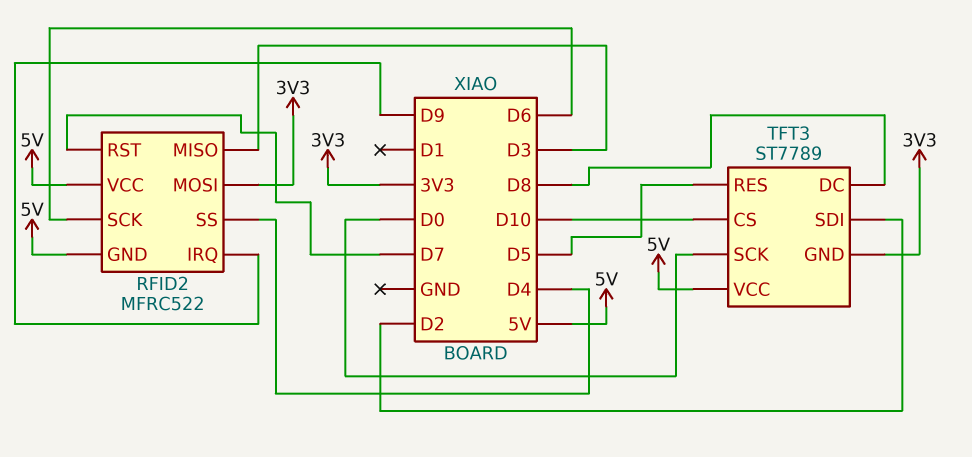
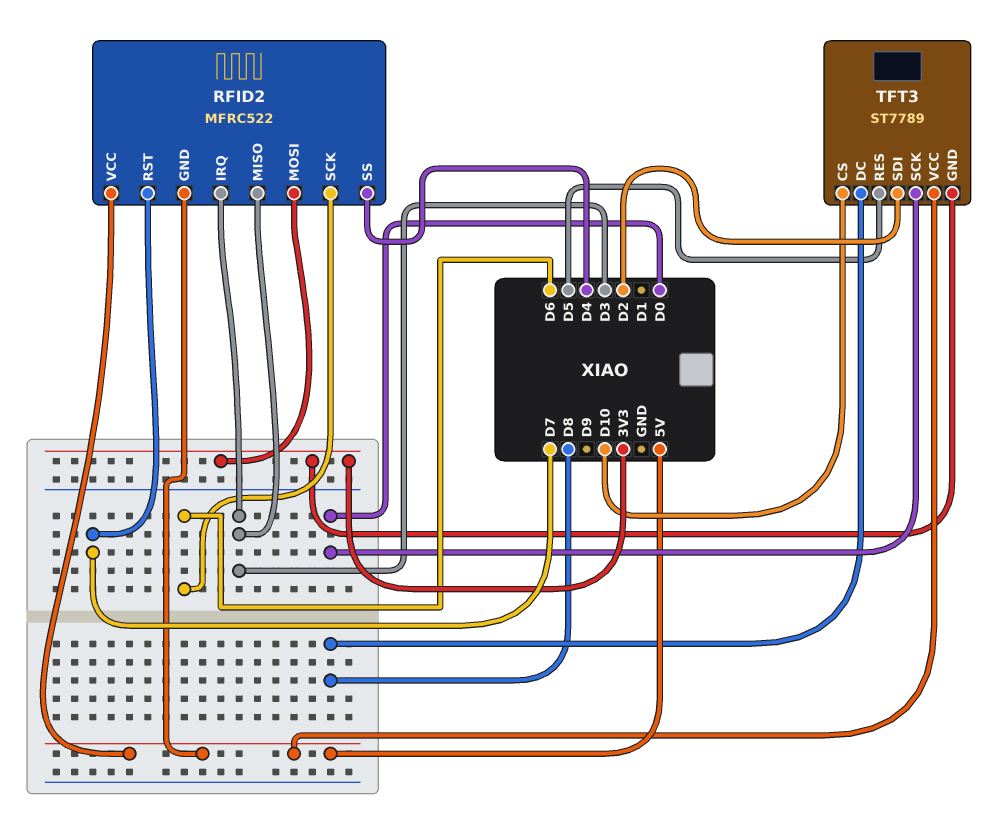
RFID2 pin IRQ: D9 -> D3

